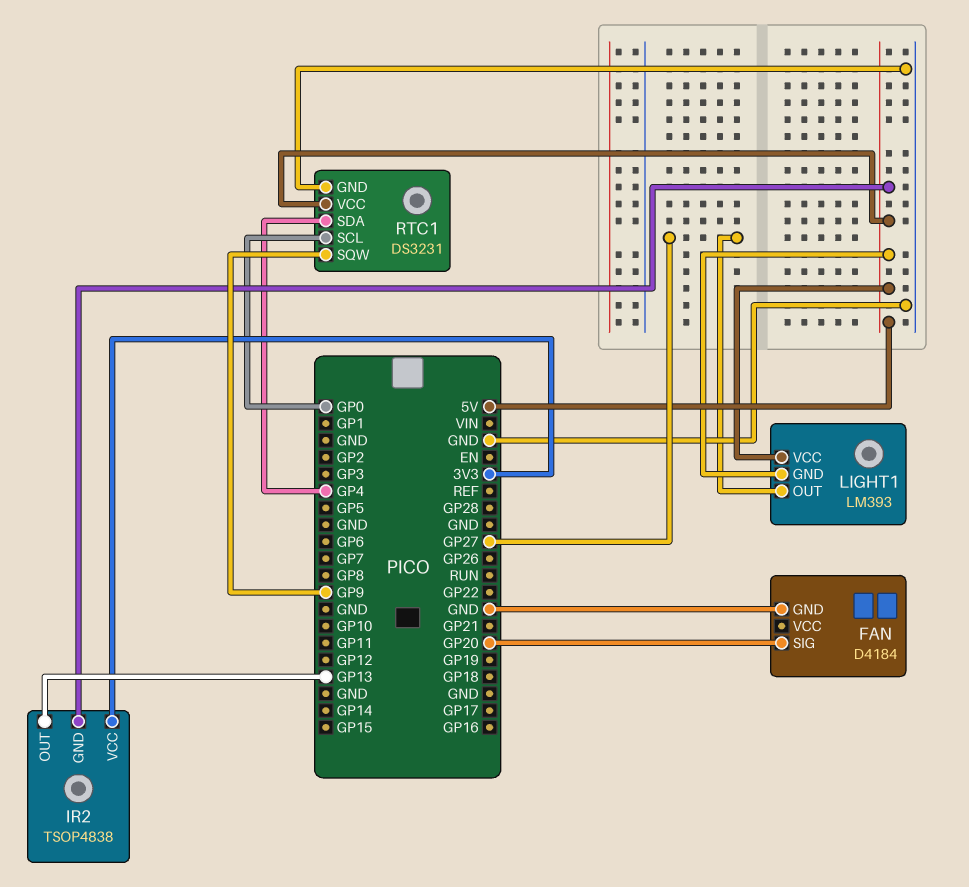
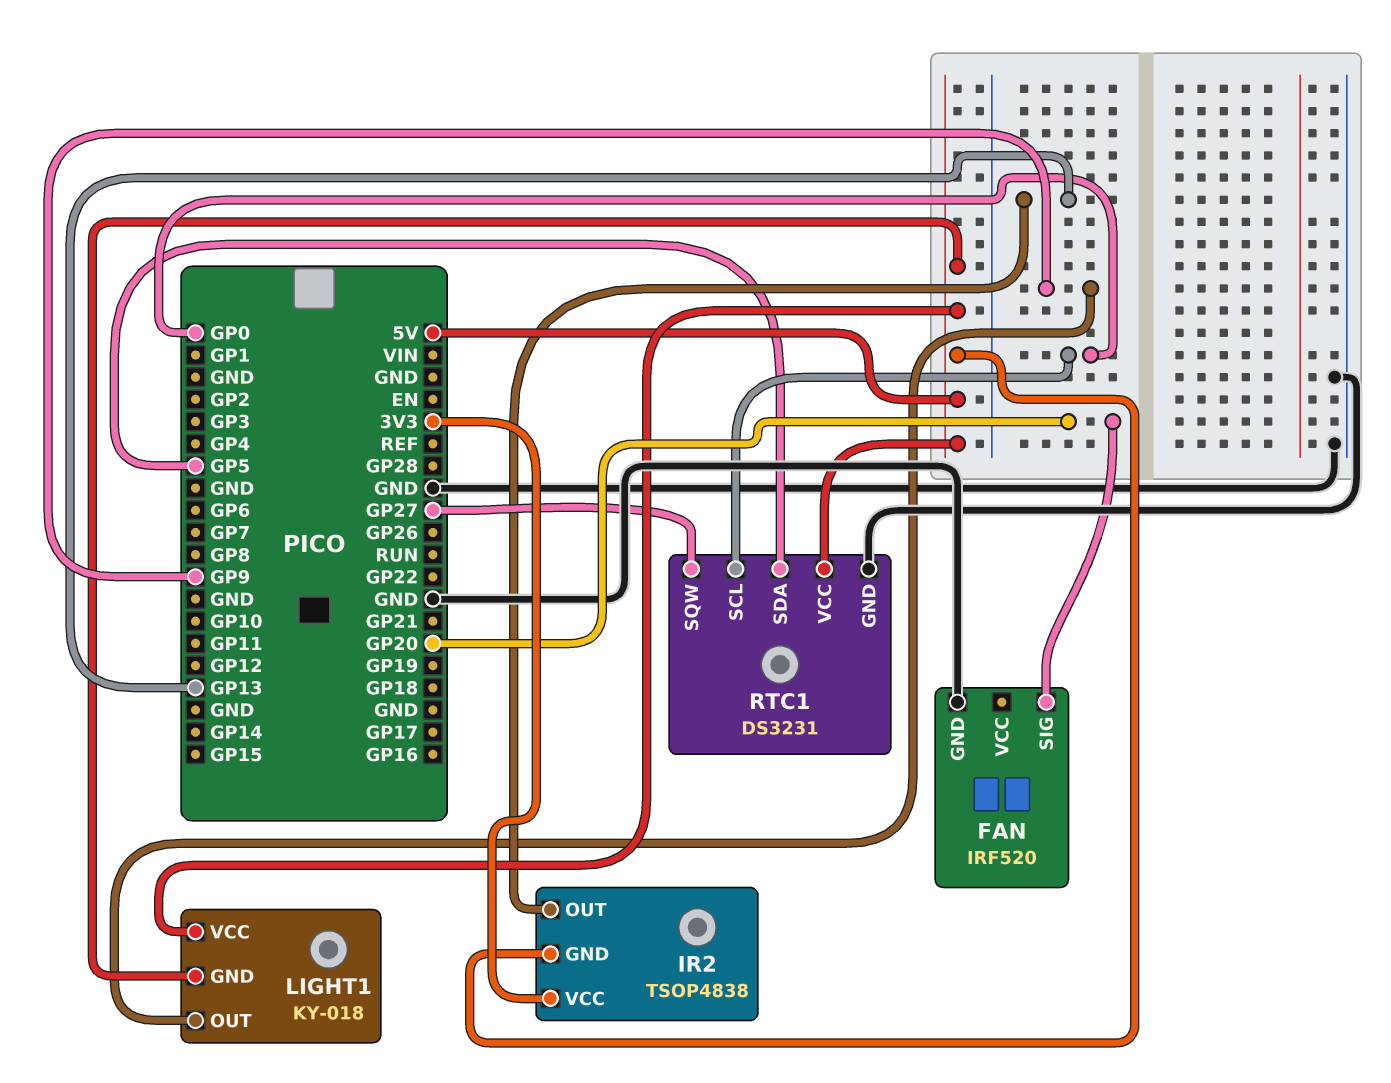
FAN: D4184 -> IRF520
LIGHT1: LM393 -> KY-018
LIGHT1 pin OUT: GP27 -> GP9
RTC1 pin SDA: GP4 -> GP5
RTC1 pin SQW: GP9 -> GP27

